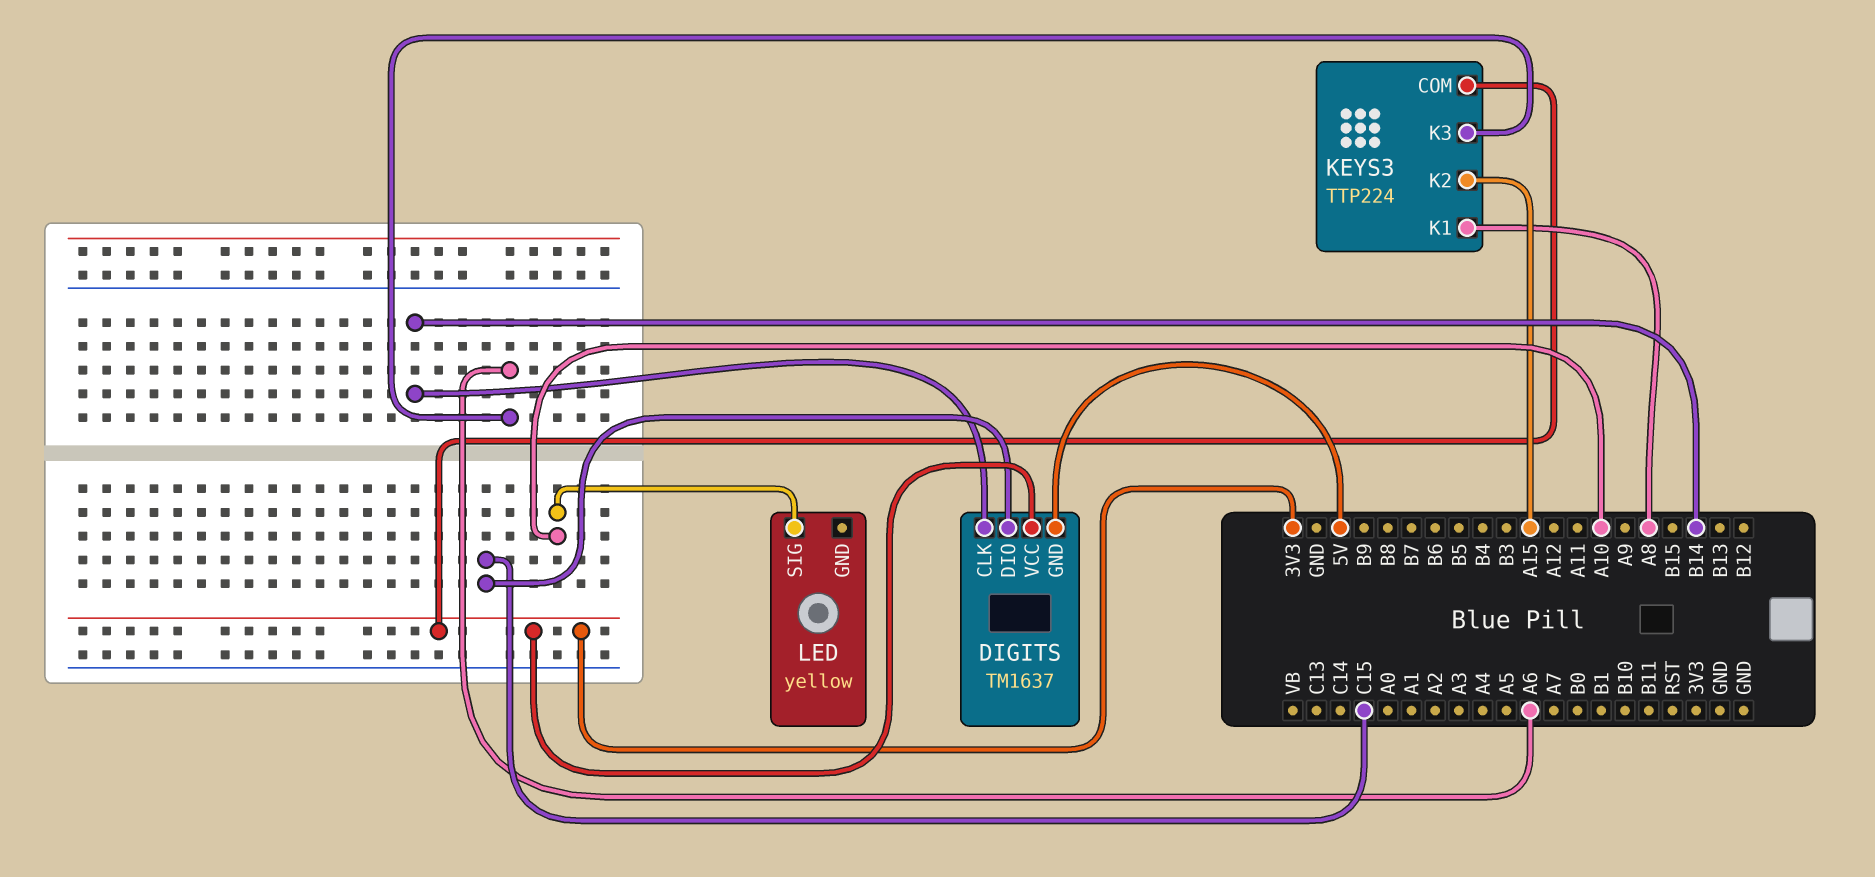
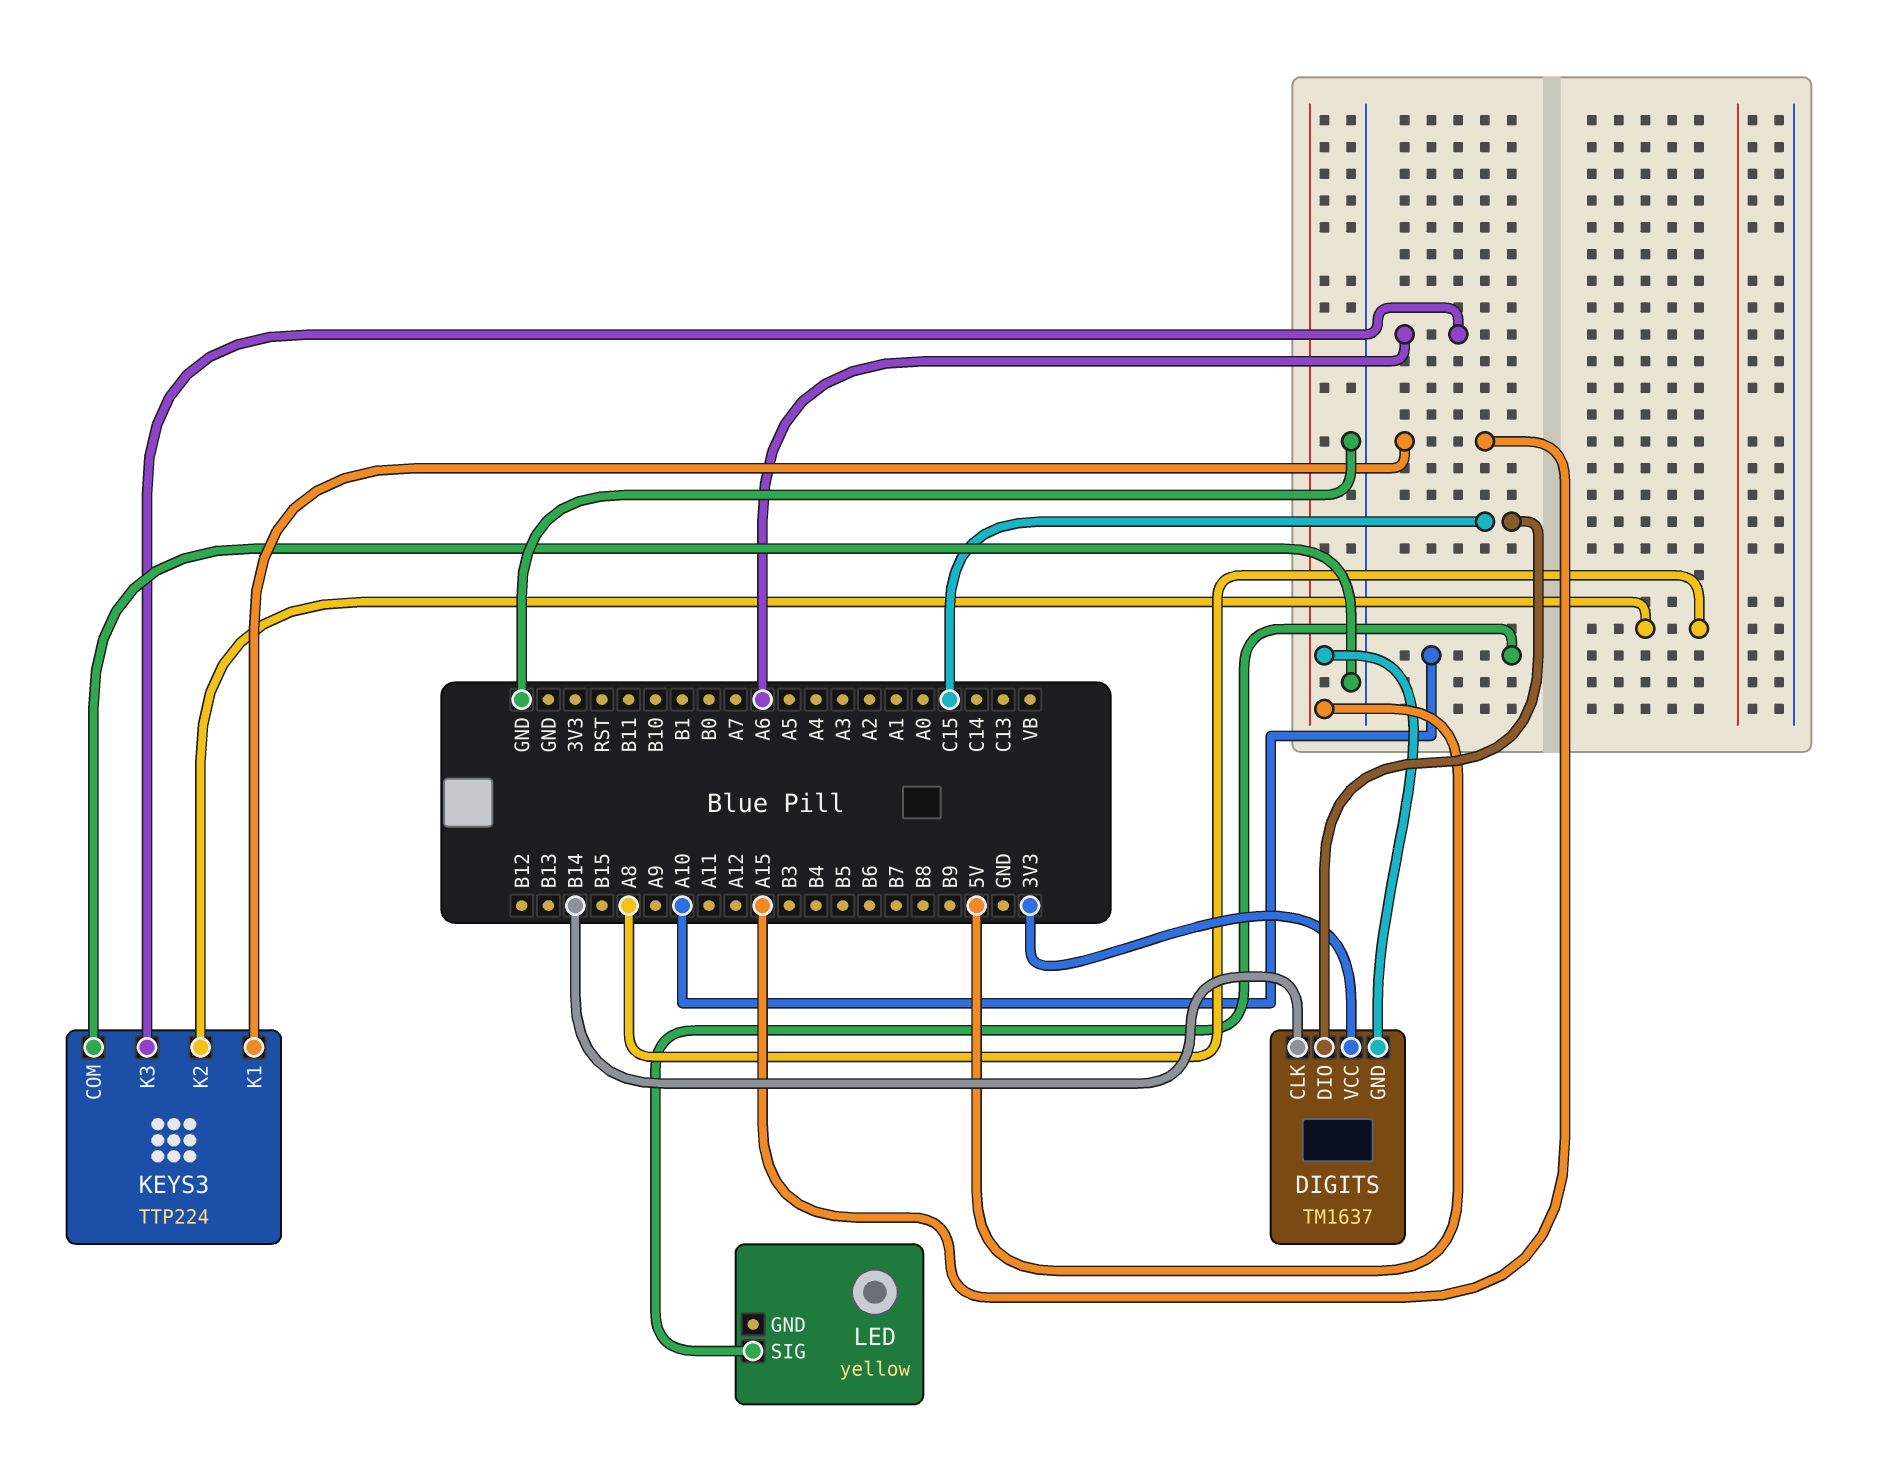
KEYS3 pin COM: 3V3 -> GND
KEYS3 pin K1: A8 -> A15
KEYS3 pin K2: A15 -> A8

